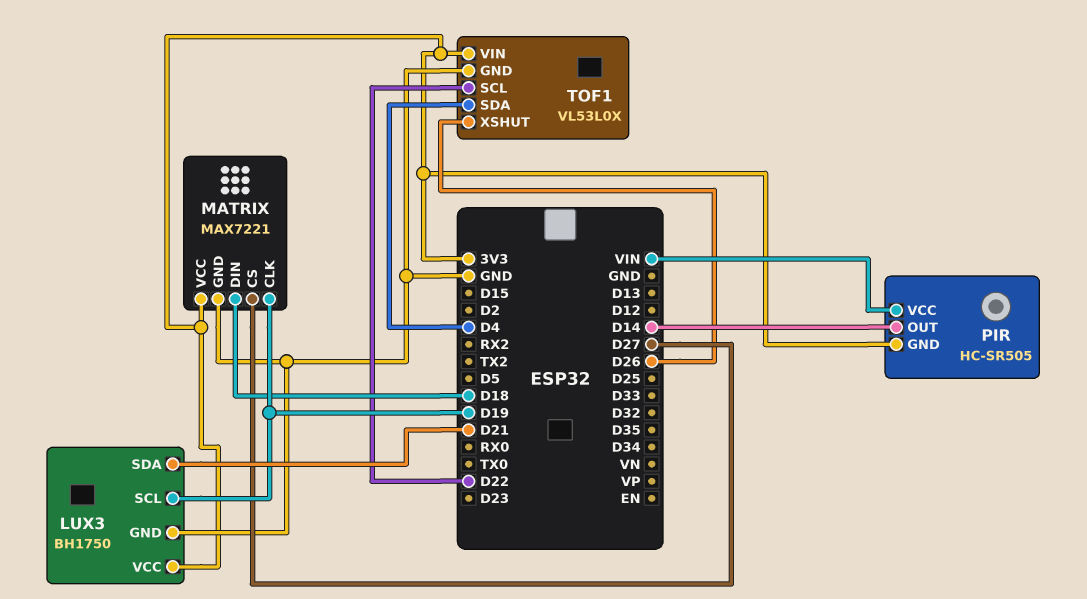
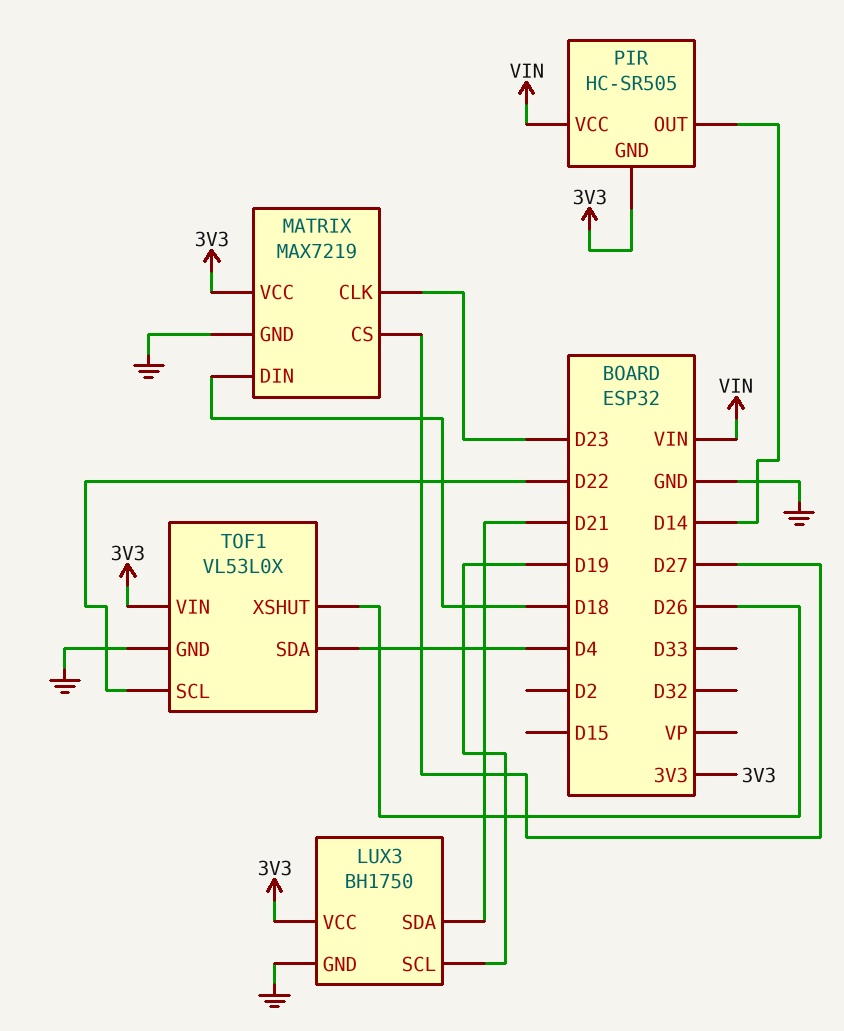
MATRIX: MAX7221 -> MAX7219
MATRIX pin CLK: D19 -> D23

